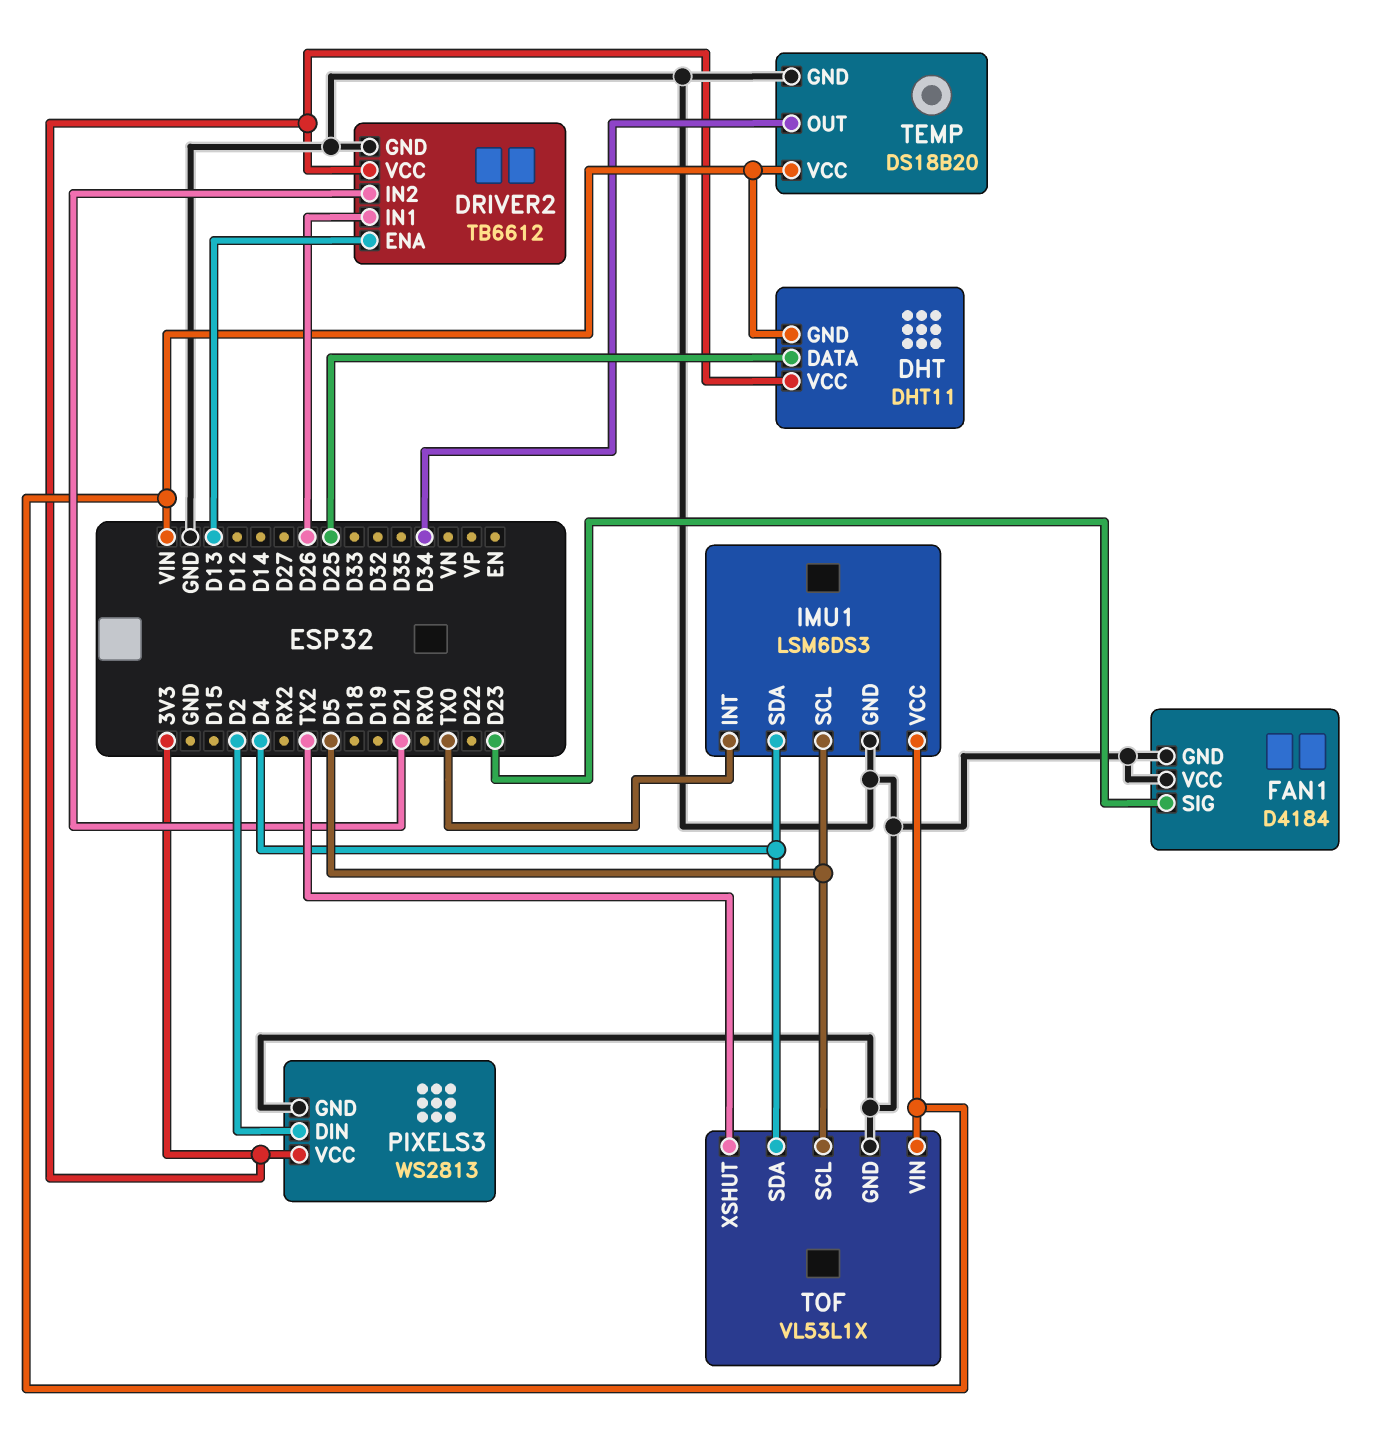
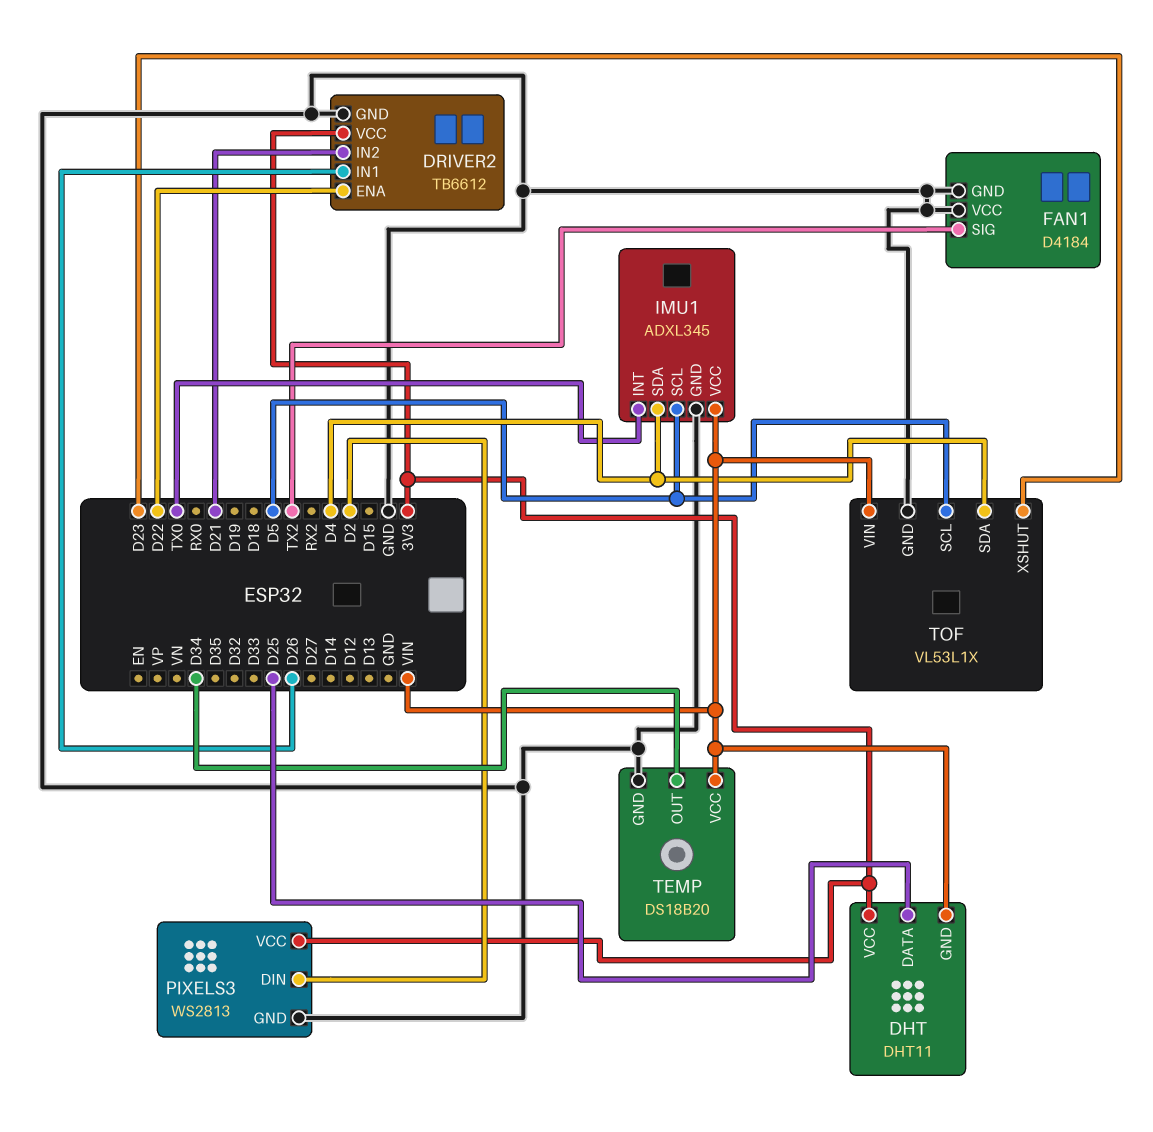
DRIVER2 pin ENA: D13 -> D22
FAN1 pin SIG: D23 -> TX2
IMU1: LSM6DS3 -> ADXL345
TOF pin XSHUT: TX2 -> D23

